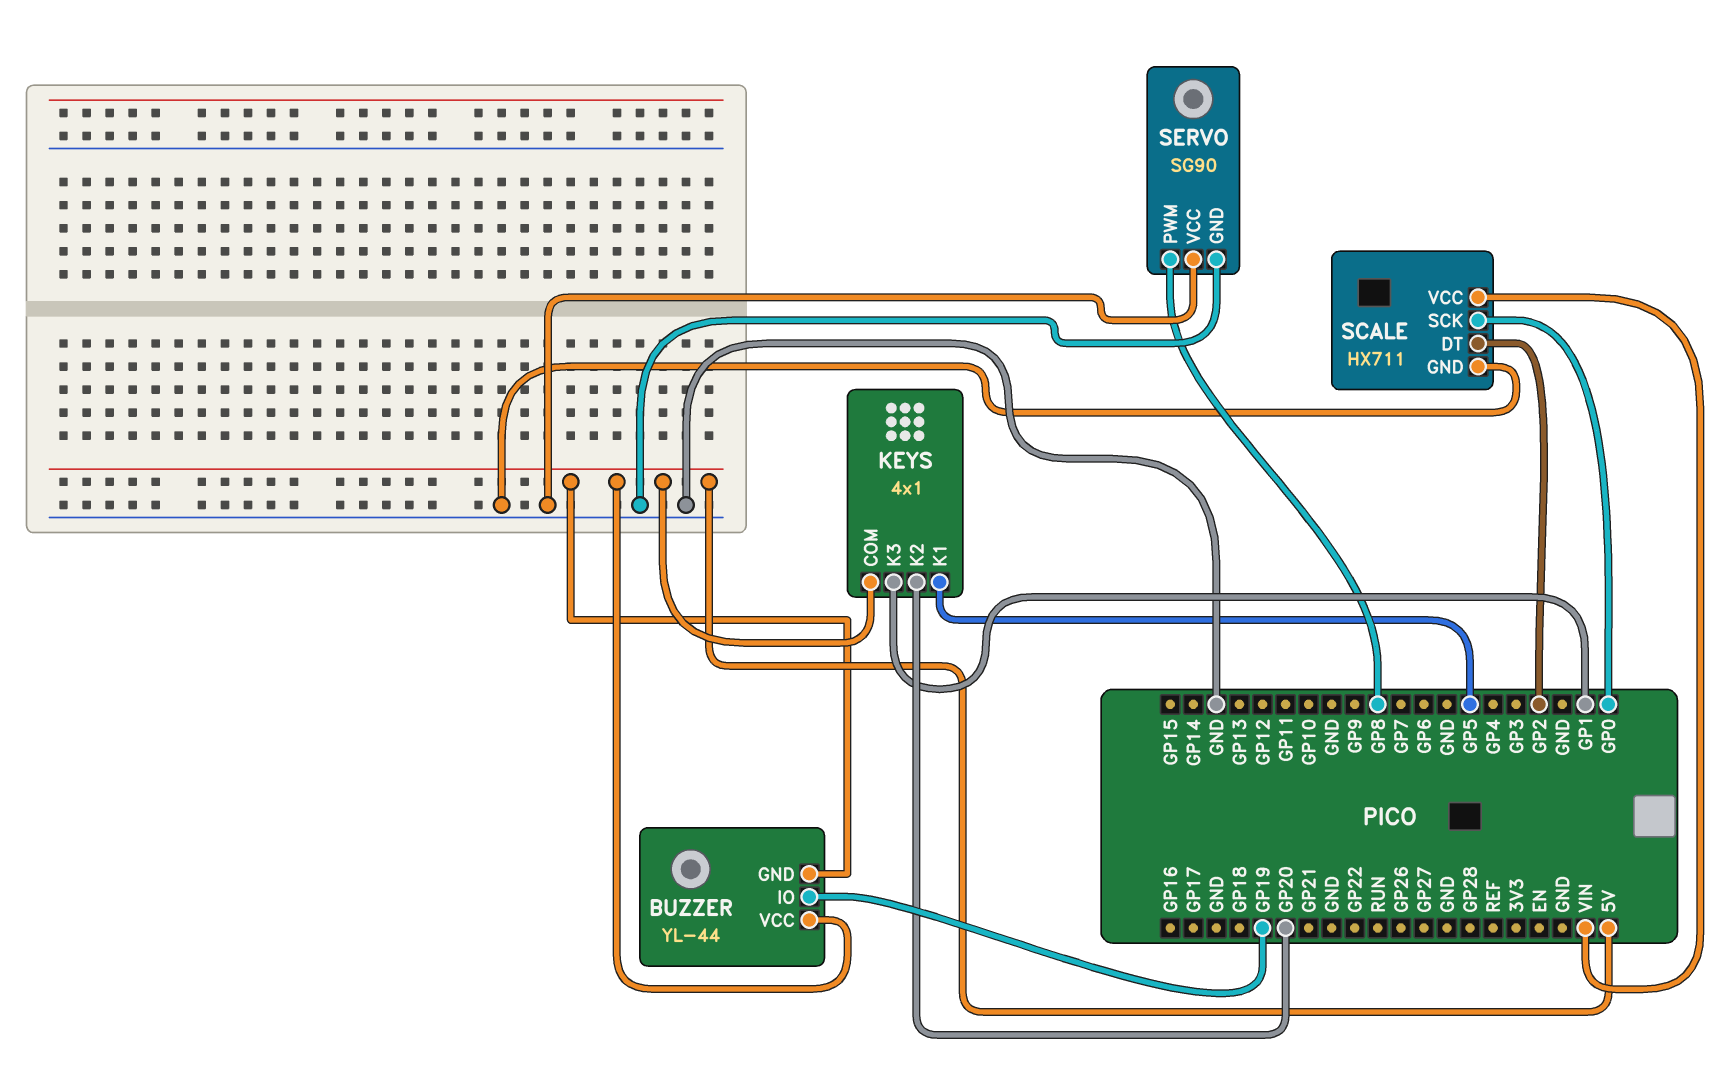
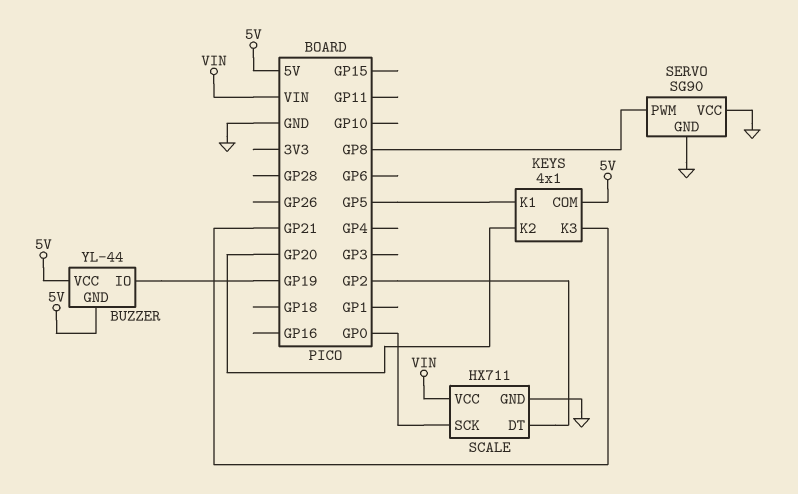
KEYS pin K3: GP1 -> GP21

